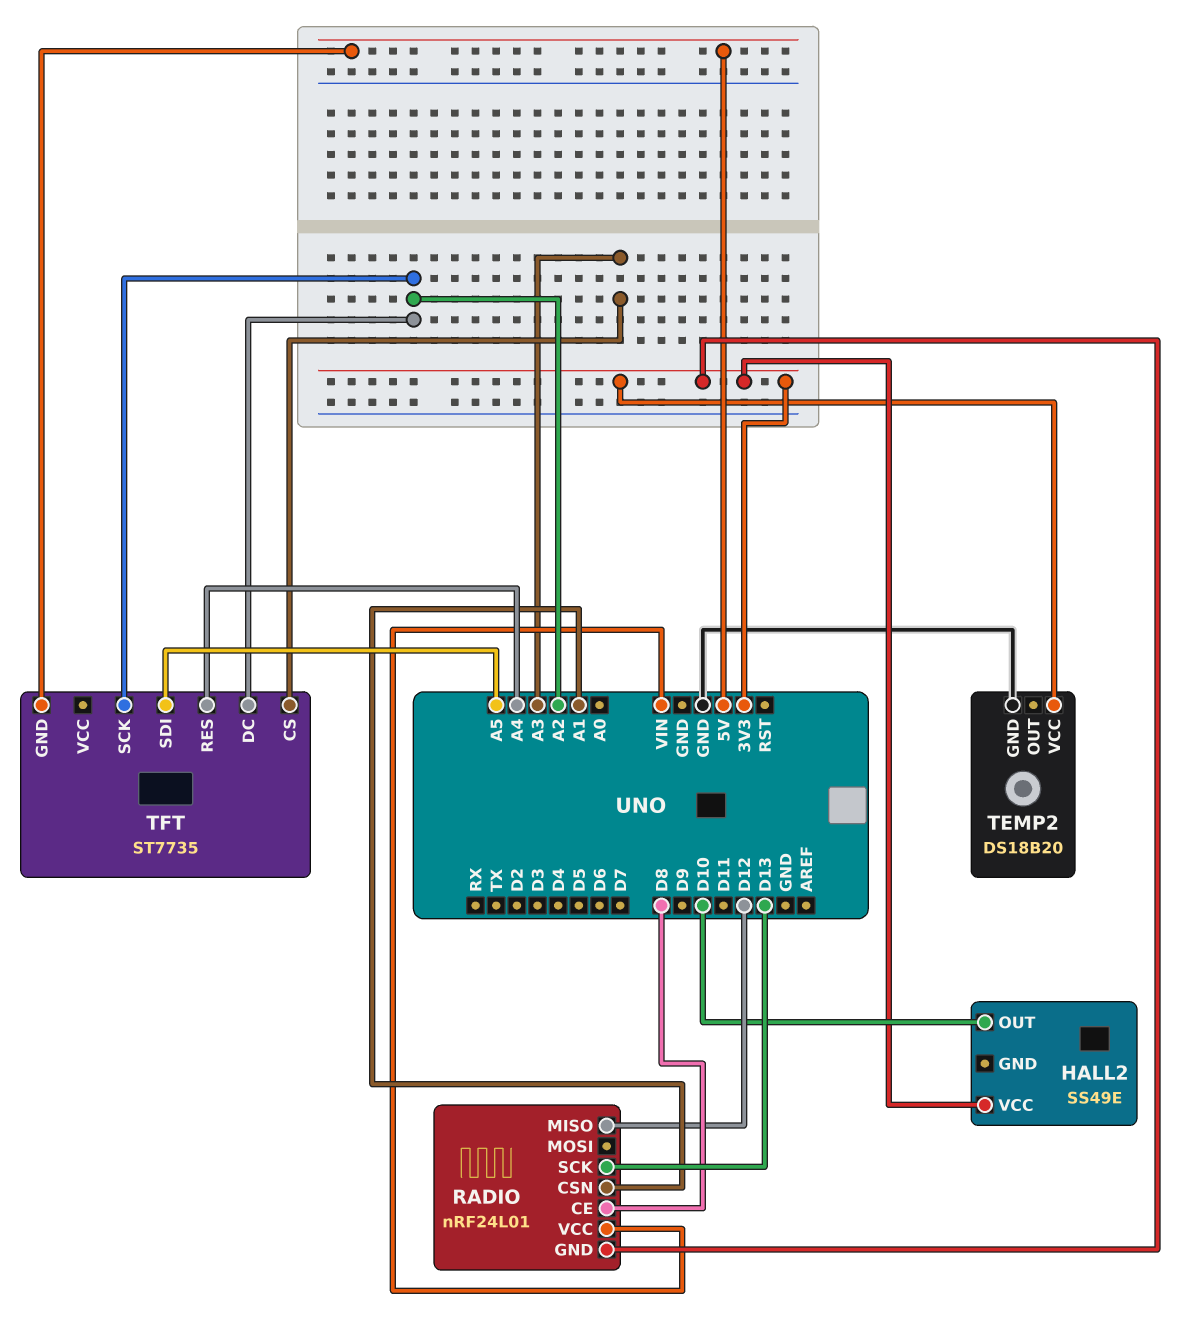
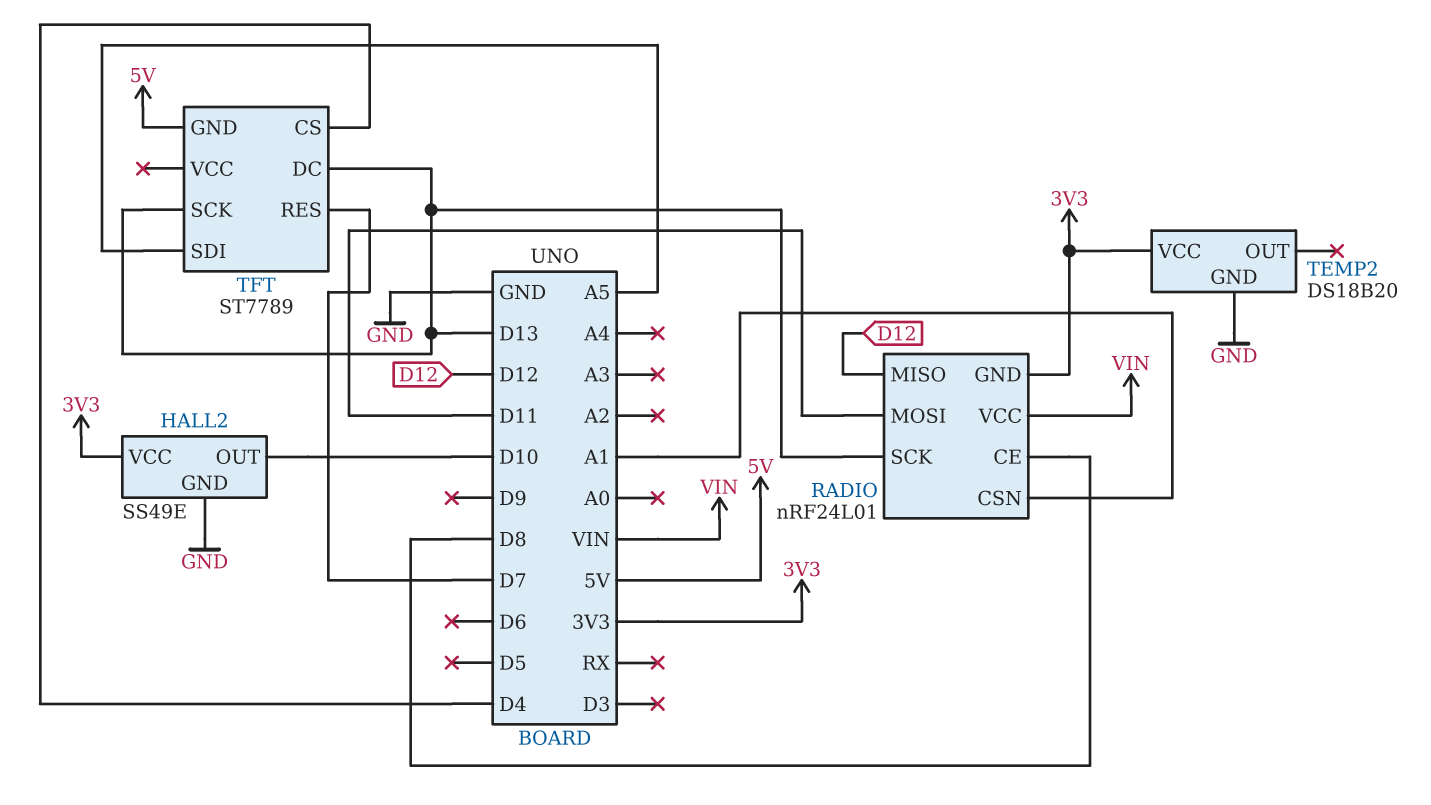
HALL2 pin GND: none -> GND
RADIO pin MOSI: none -> D11
TFT: ST7735 -> ST7789
TFT pin CS: A3 -> D4
TFT pin DC: A2 -> D13
TFT pin RES: A4 -> D7
TFT pin SCK: A2 -> D13

